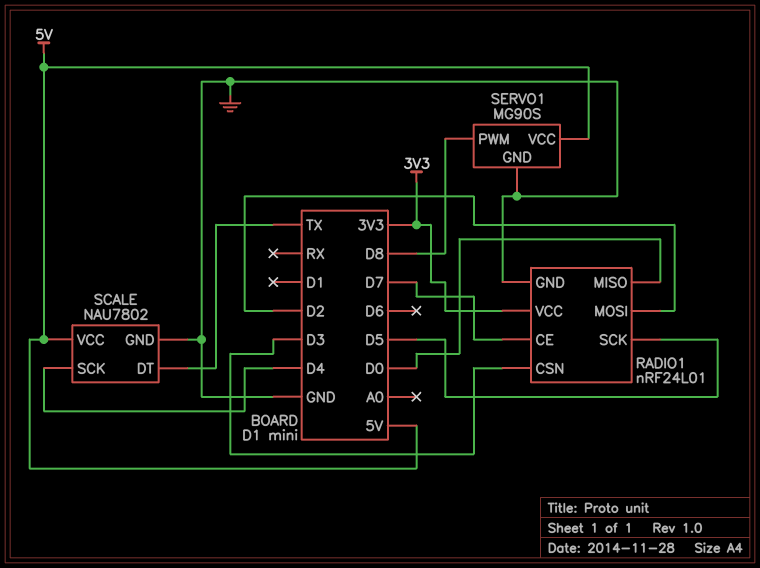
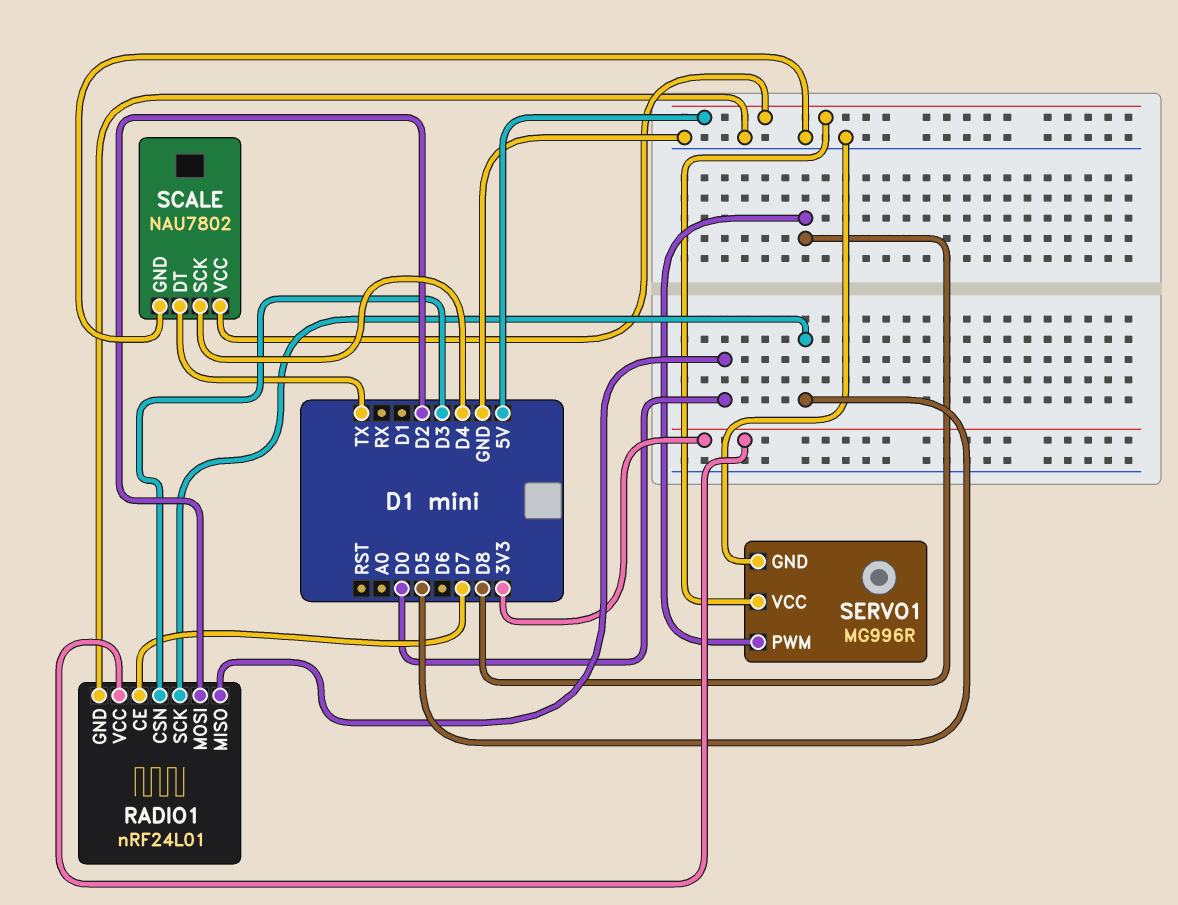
SERVO1: MG90S -> MG996R

